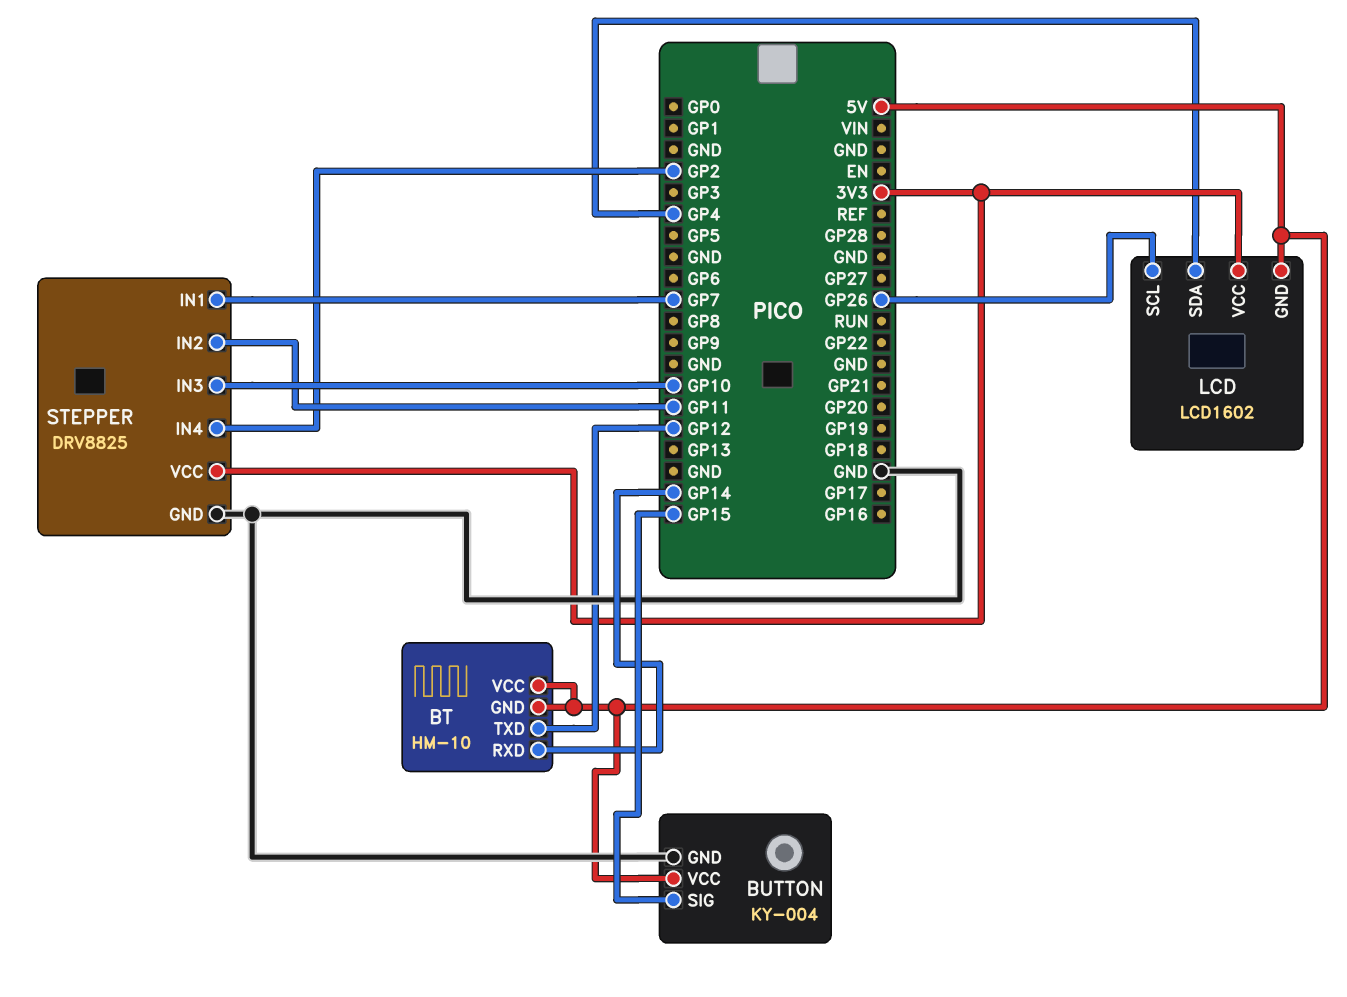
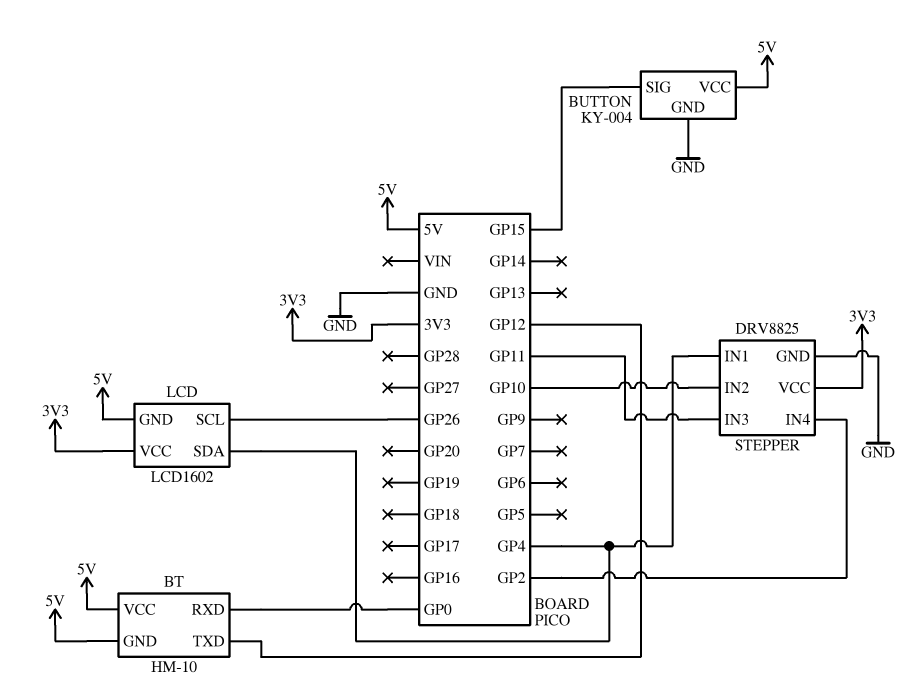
BT pin RXD: GP14 -> GP0
STEPPER pin IN1: GP7 -> GP4
STEPPER pin IN2: GP11 -> GP10
STEPPER pin IN3: GP10 -> GP11

